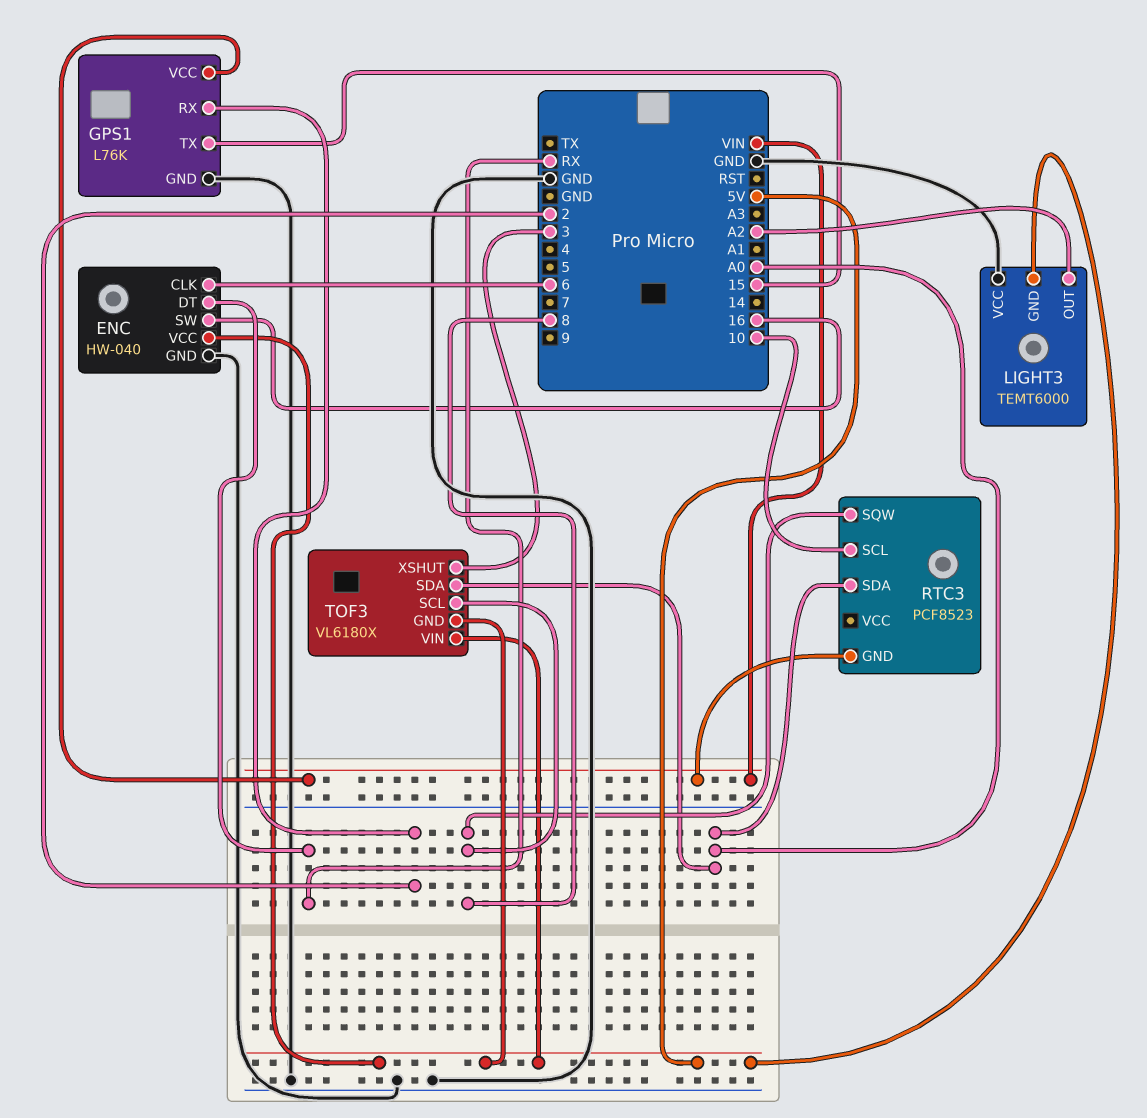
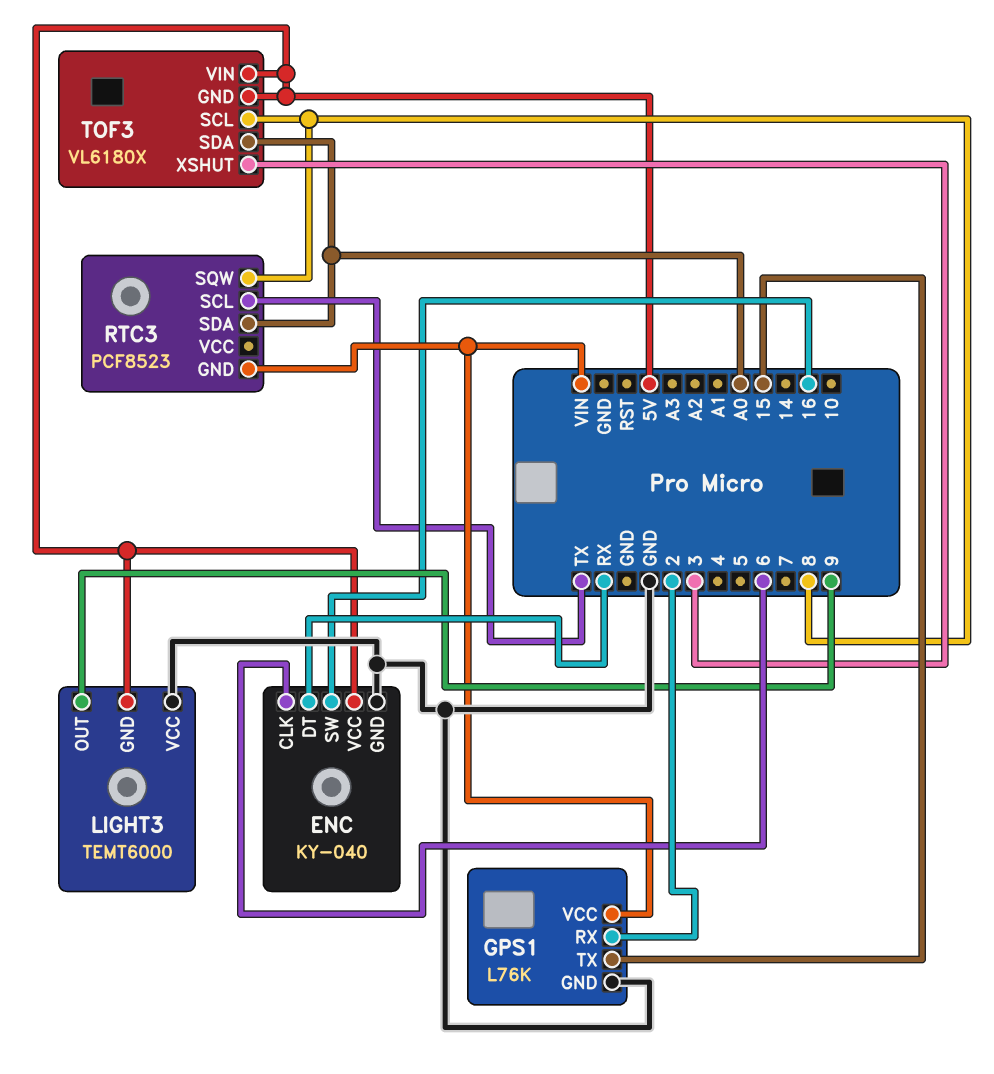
ENC: HW-040 -> KY-040
LIGHT3 pin OUT: A2 -> 9
RTC3 pin SCL: 10 -> TX

